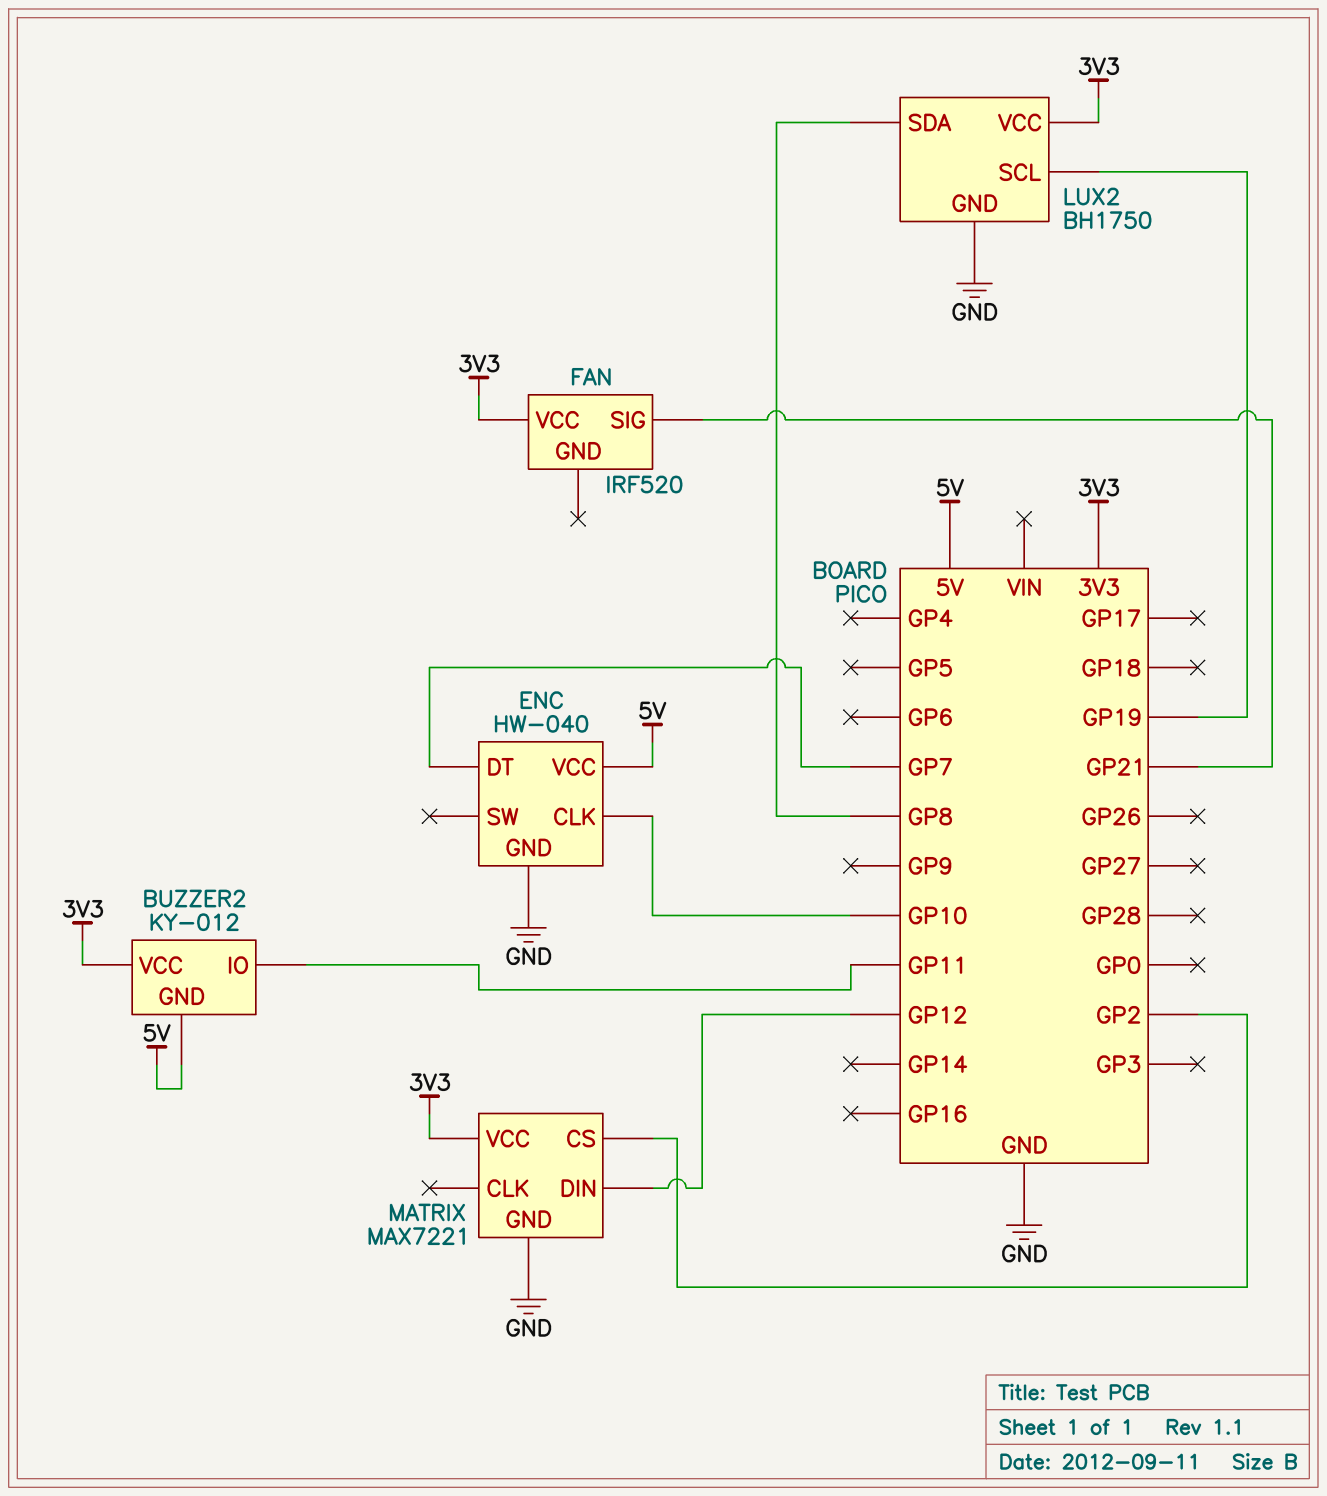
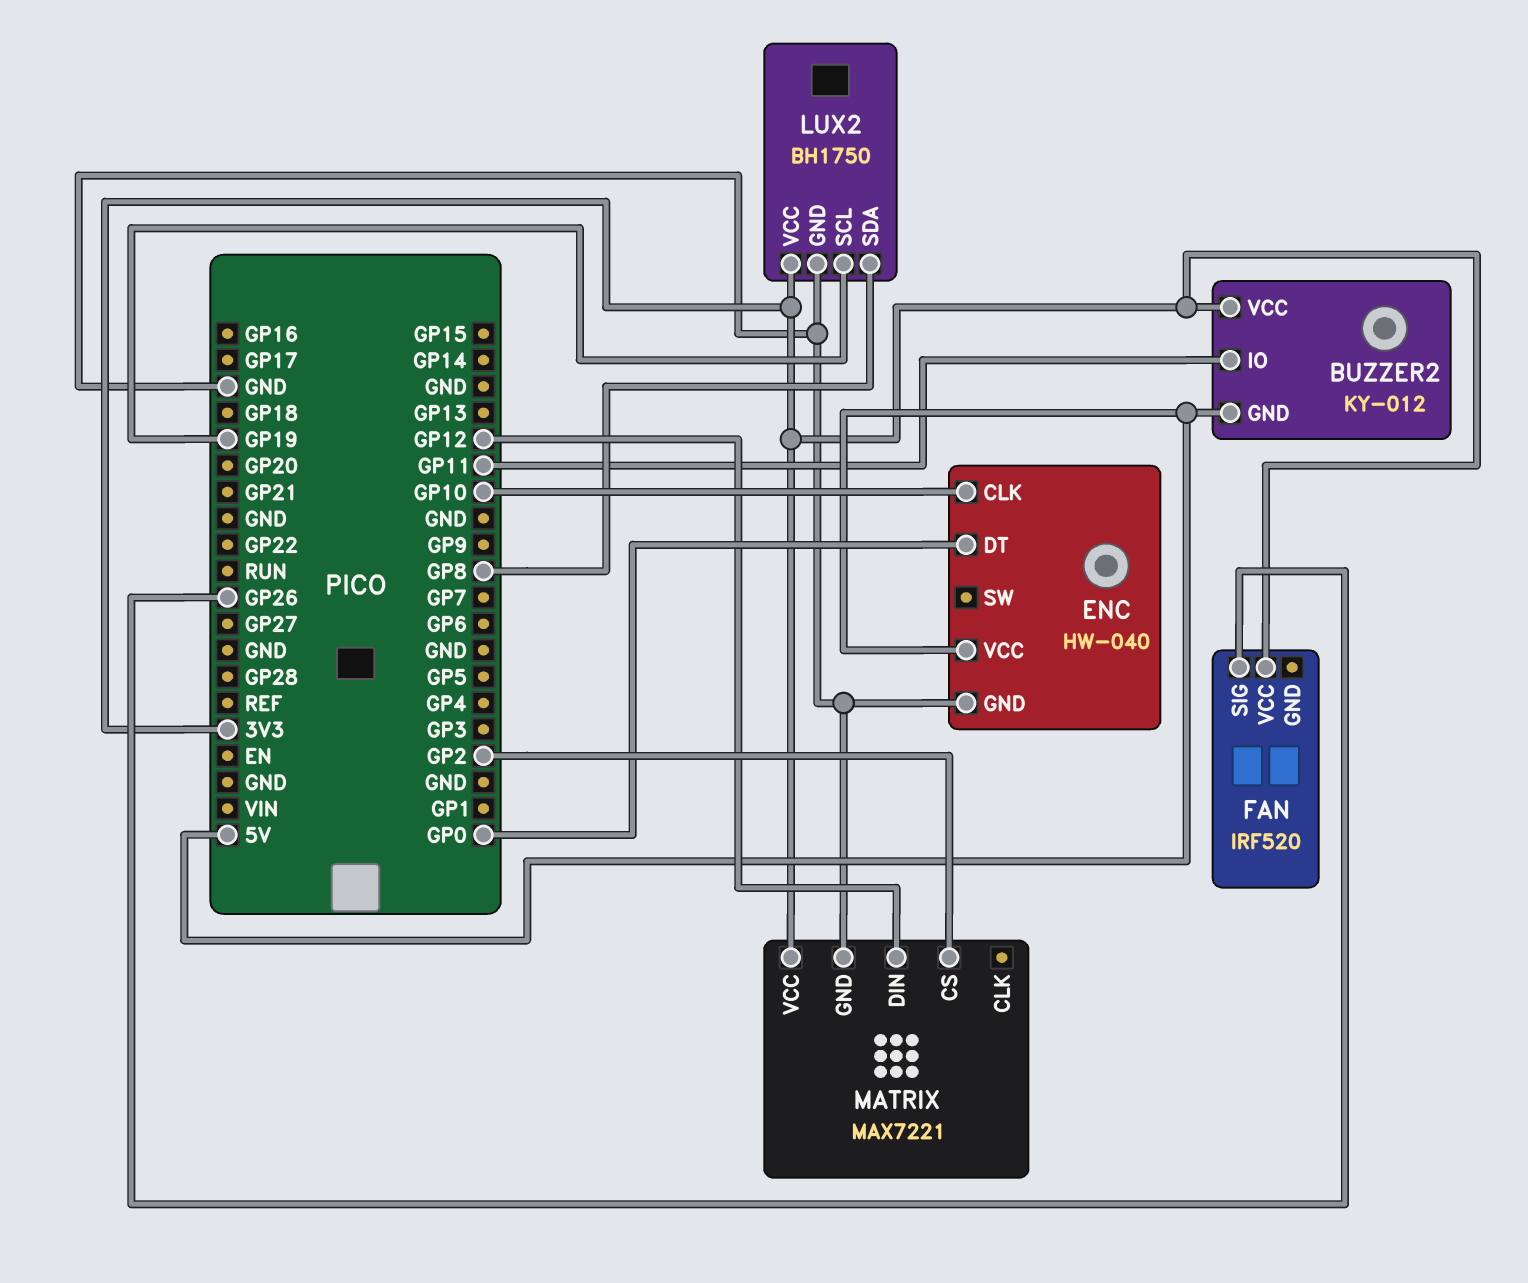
ENC pin DT: GP7 -> GP0
FAN pin SIG: GP21 -> GP26

